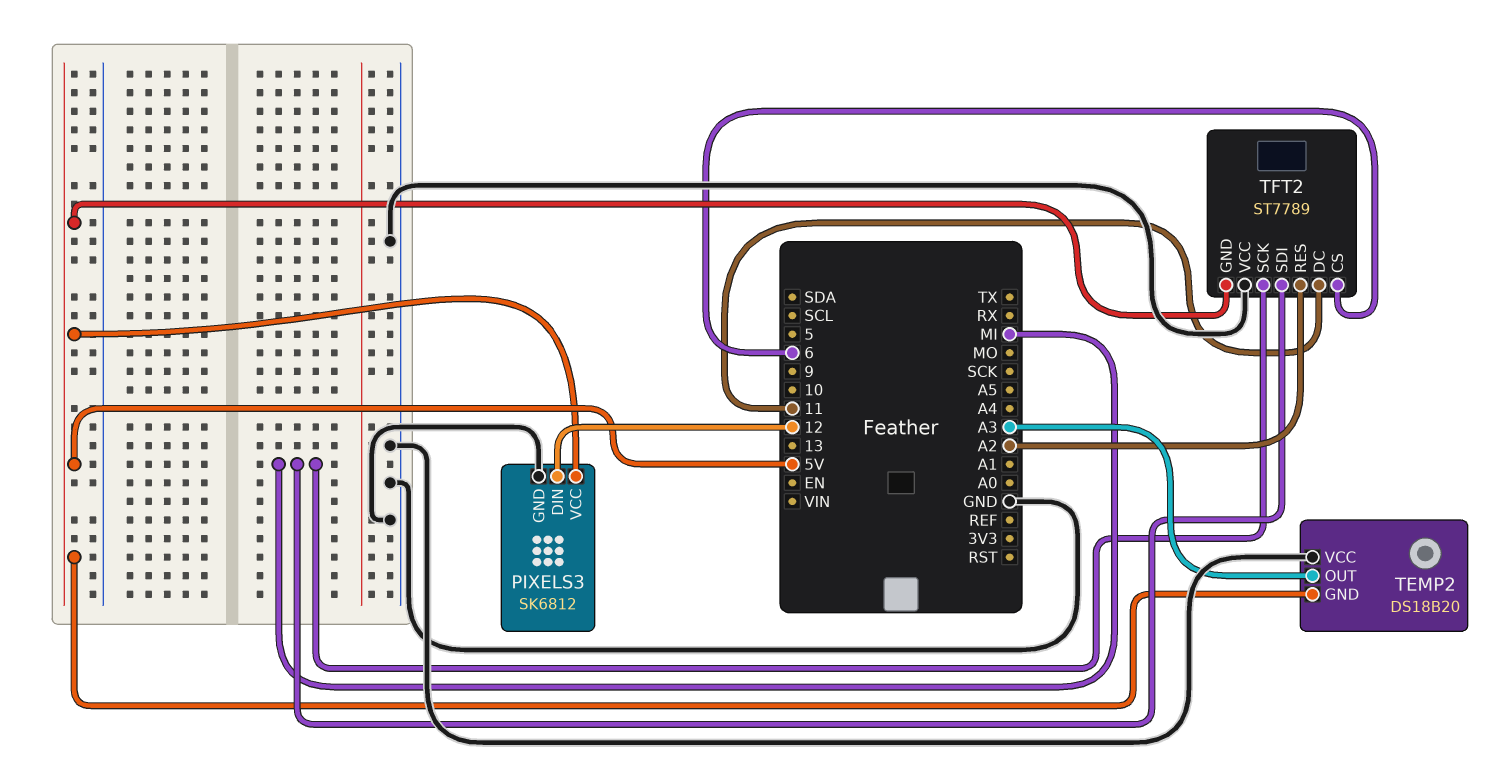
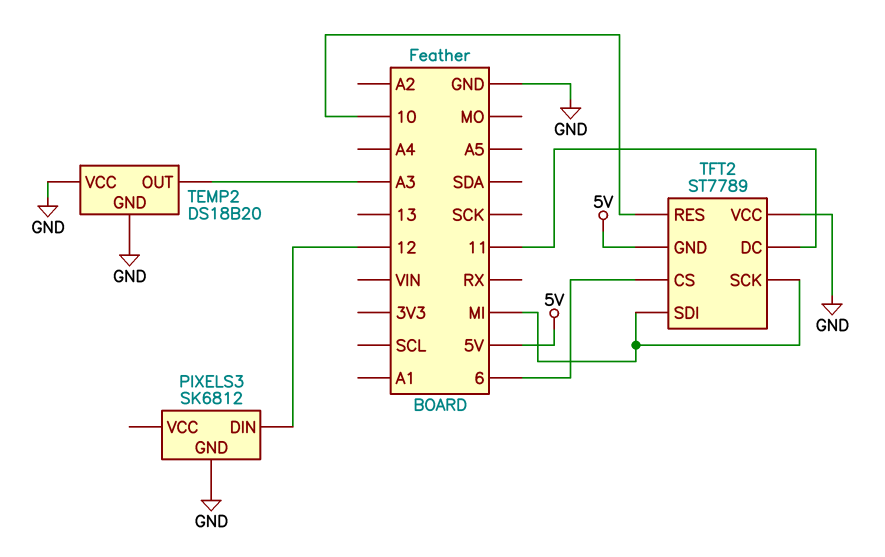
PIXELS3 pin VCC: 5V -> none
TEMP2 pin GND: 5V -> GND
TFT2 pin RES: A2 -> 10

